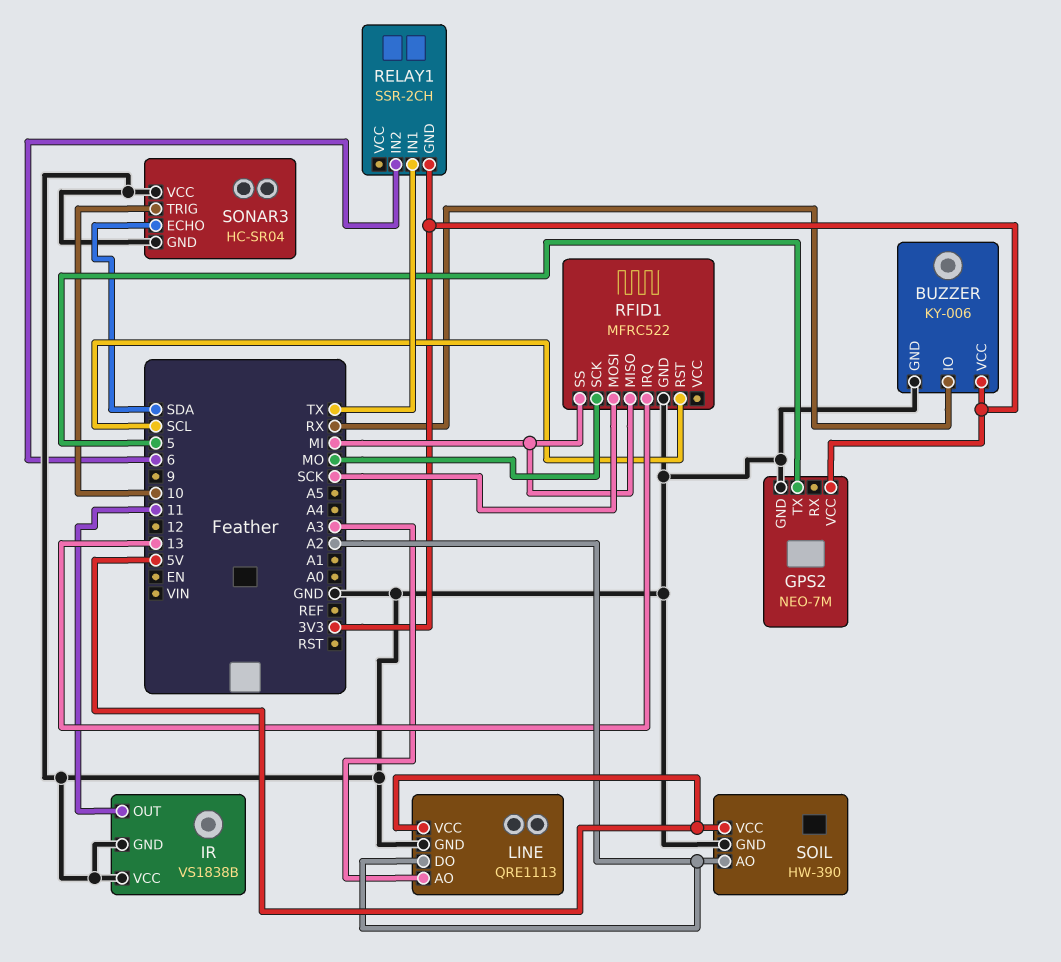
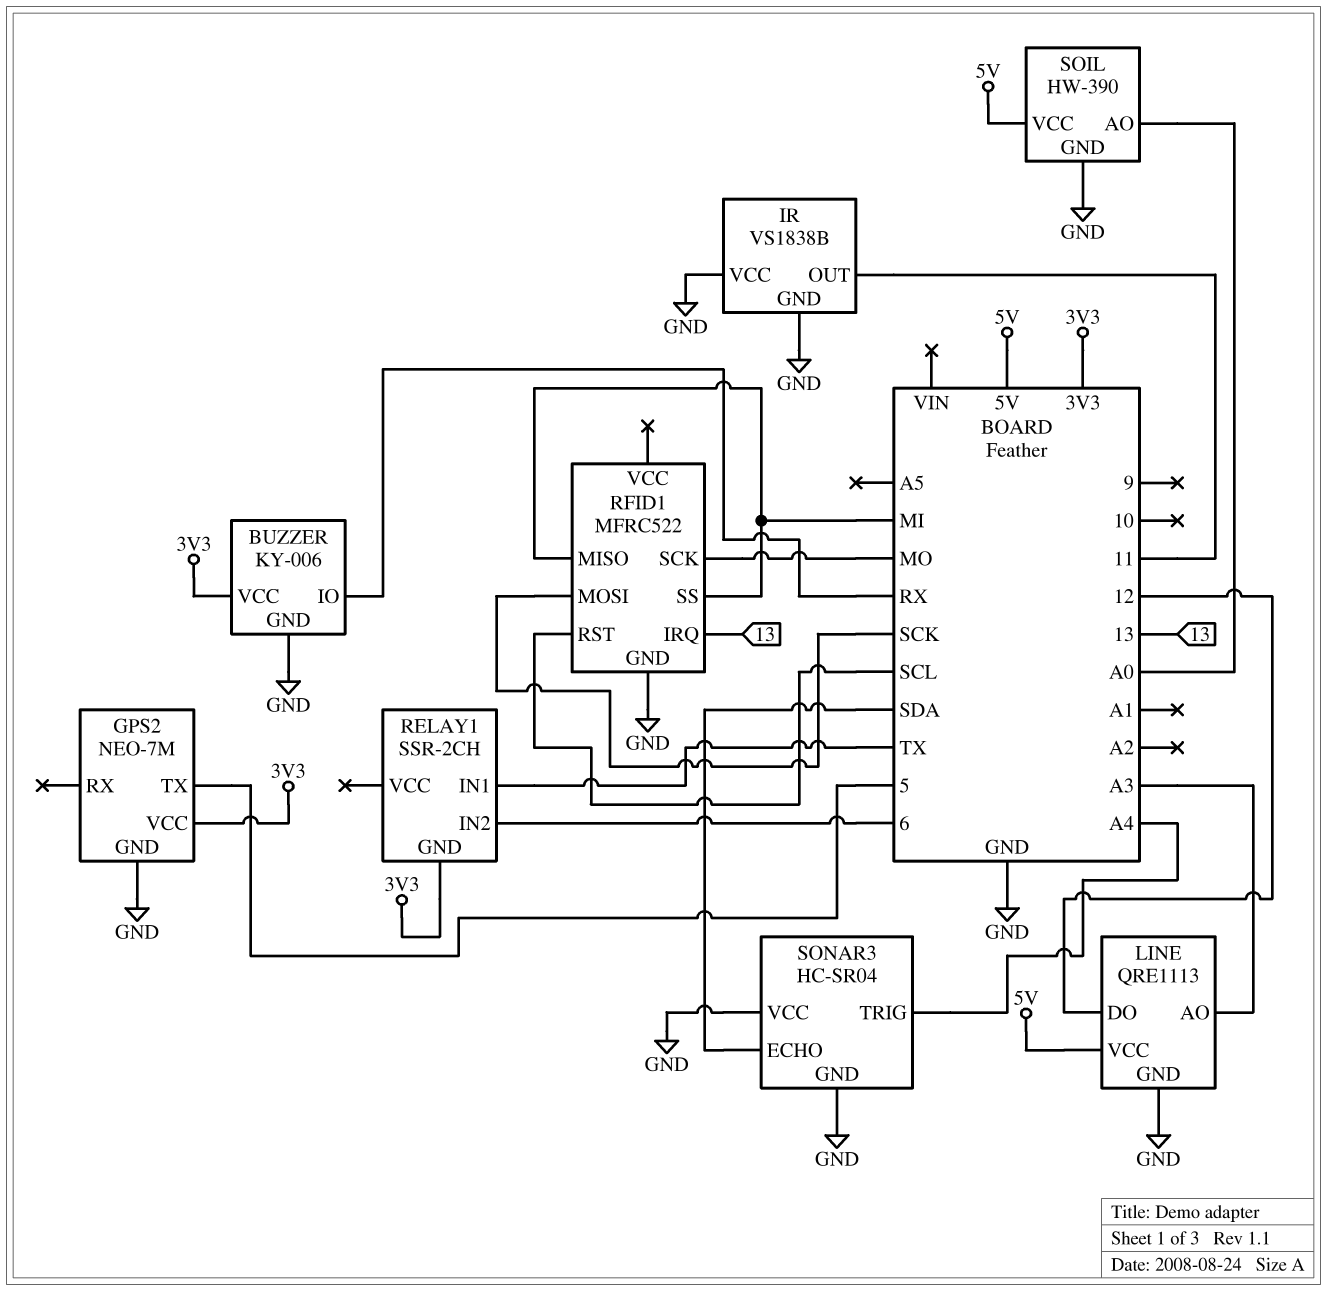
LINE pin DO: A2 -> 12
SOIL pin AO: A2 -> A0
SONAR3 pin TRIG: 10 -> A4

